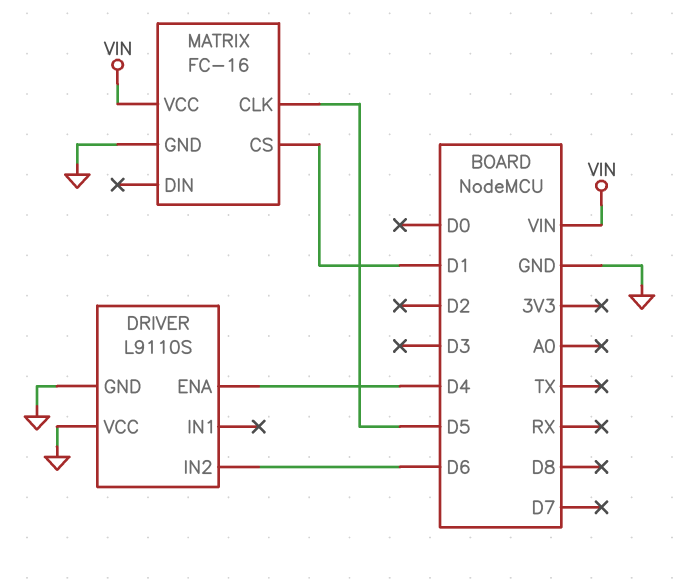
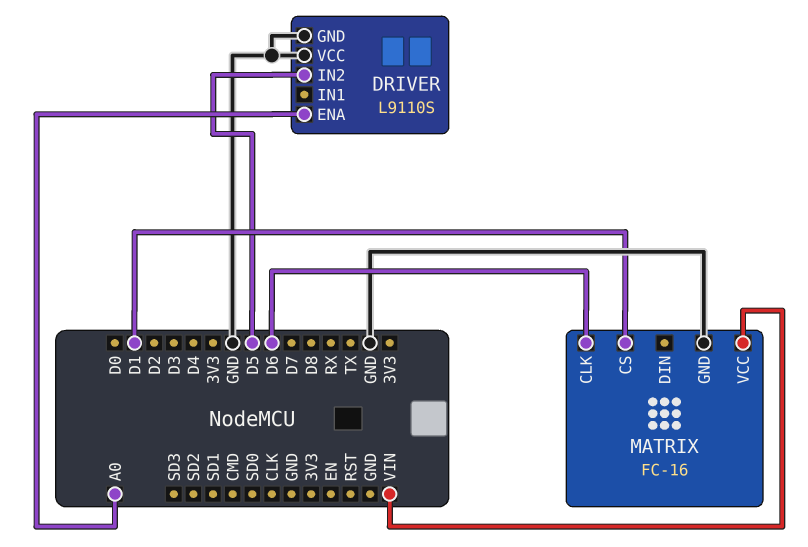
DRIVER pin ENA: D4 -> A0
DRIVER pin IN2: D6 -> D5
MATRIX pin CLK: D5 -> D6

